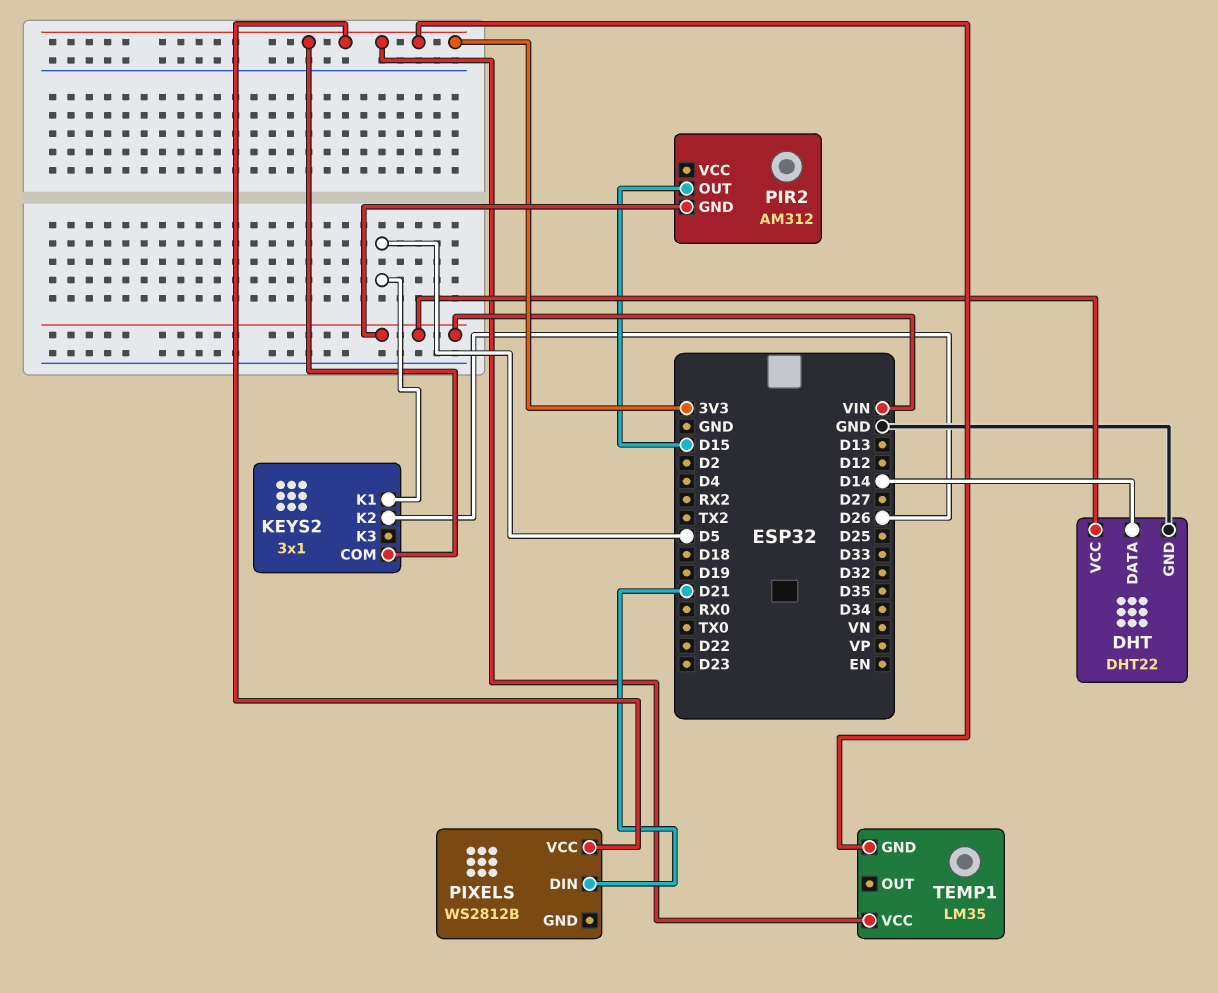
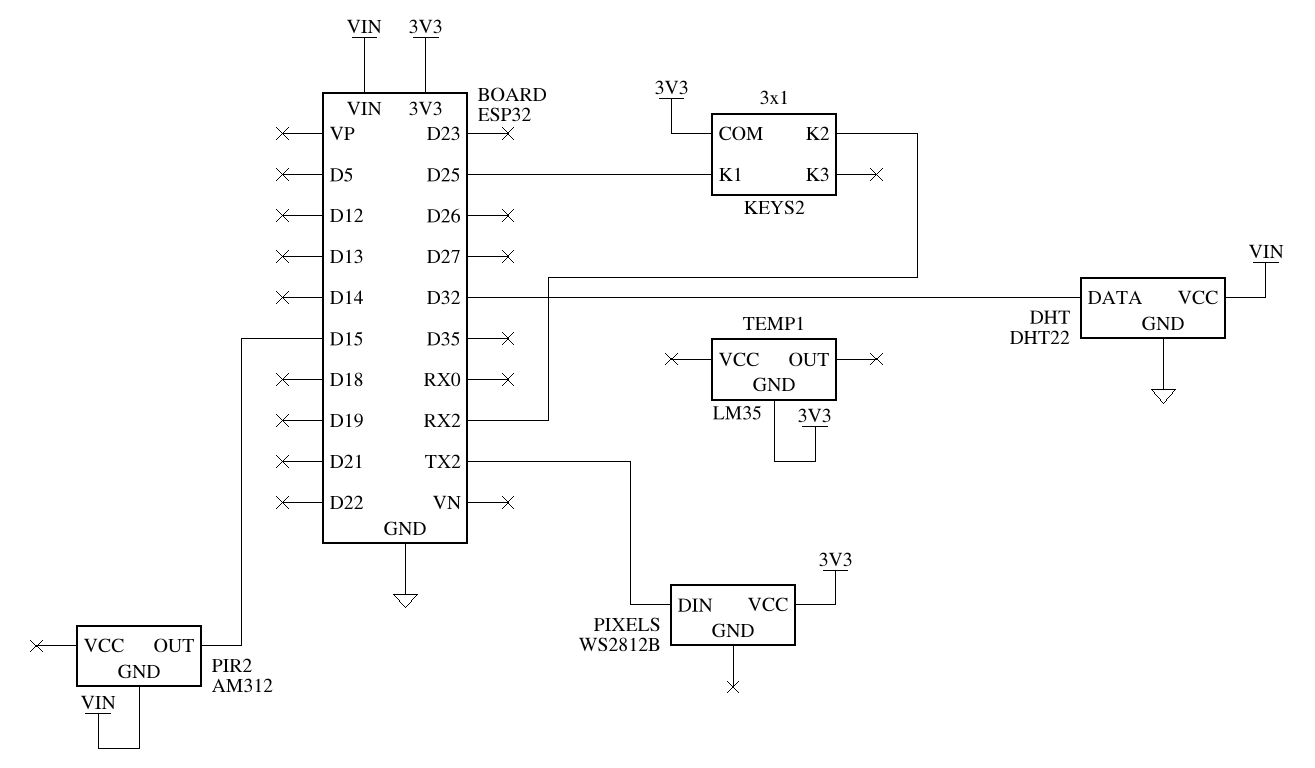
DHT pin DATA: D14 -> D32
KEYS2 pin K1: D5 -> D25
KEYS2 pin K2: D26 -> RX2
PIXELS pin DIN: D21 -> TX2
TEMP1 pin VCC: 3V3 -> none

